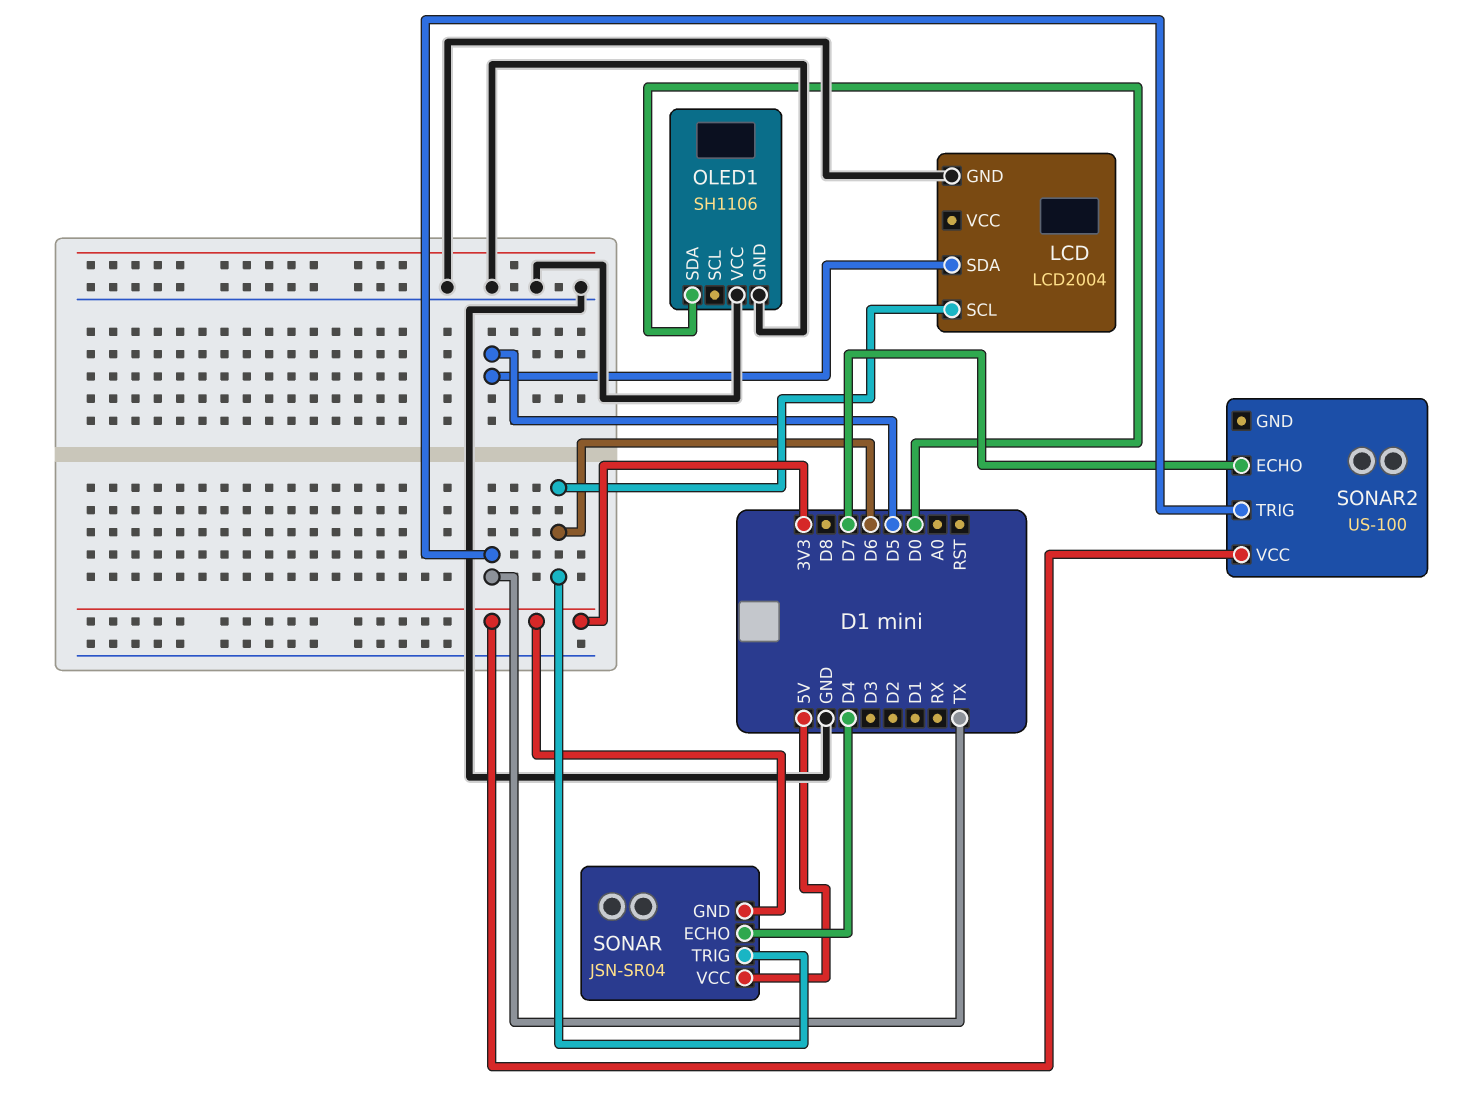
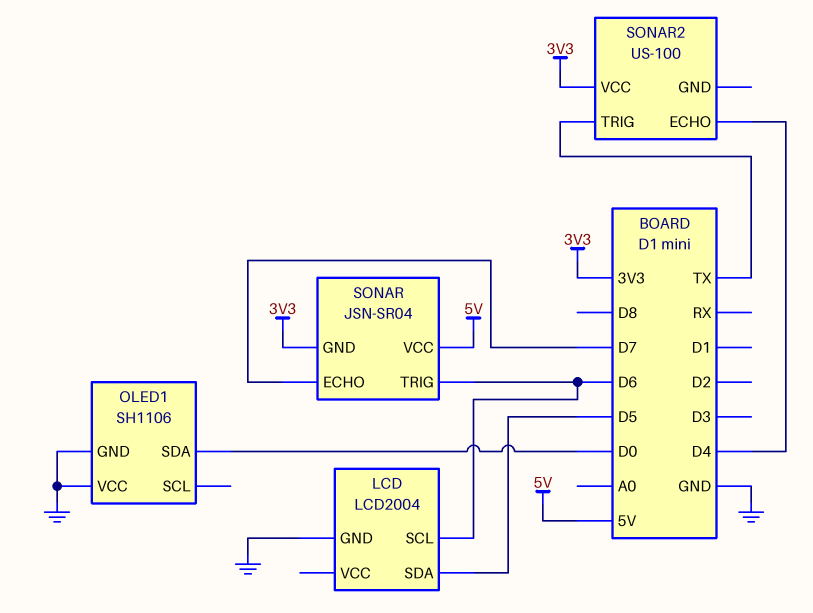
SONAR pin ECHO: D4 -> D7
SONAR2 pin ECHO: D7 -> D4

